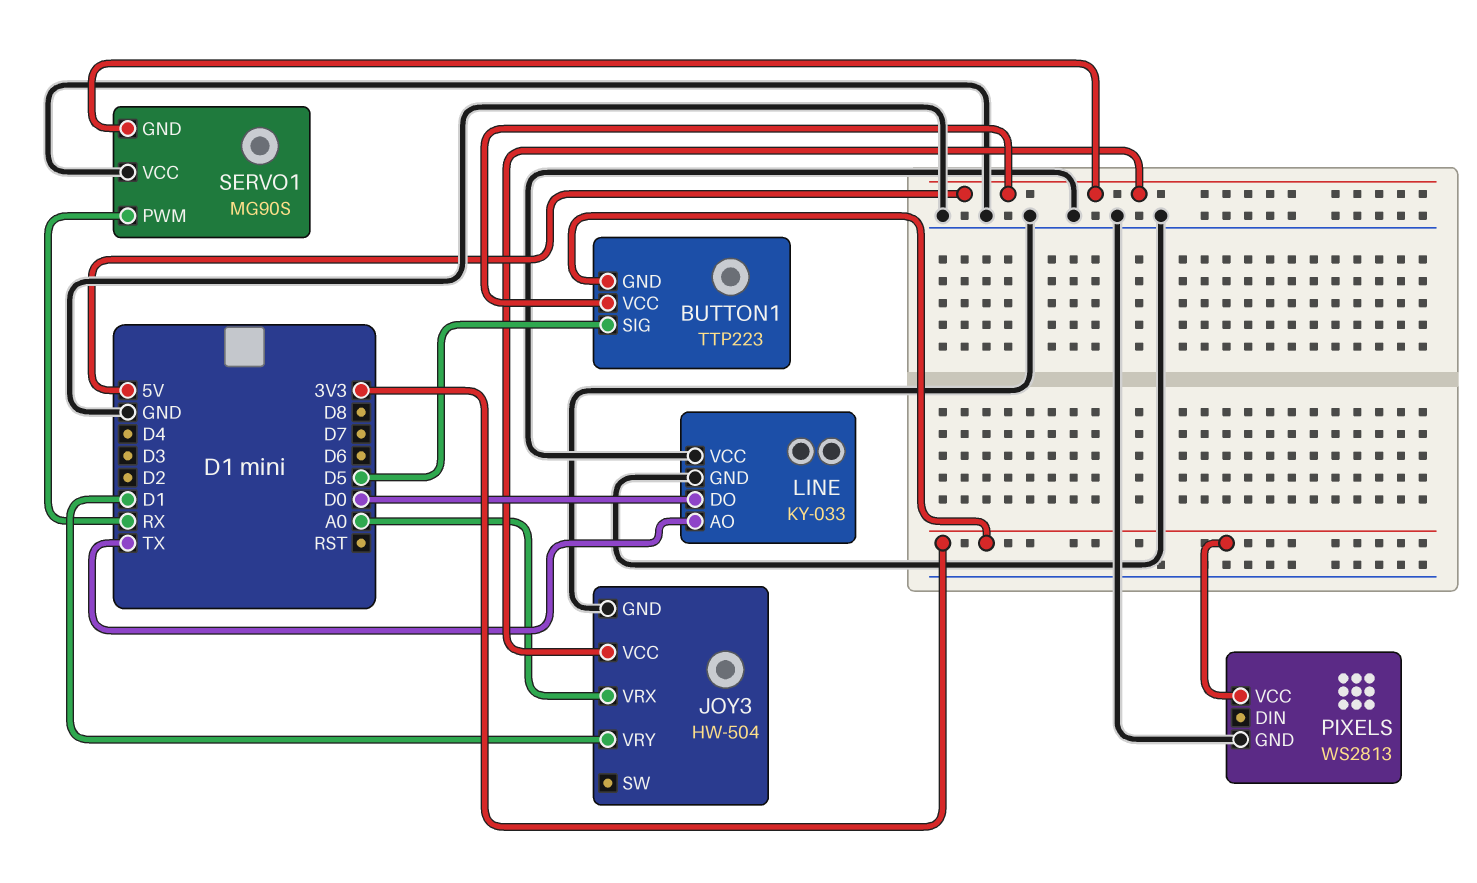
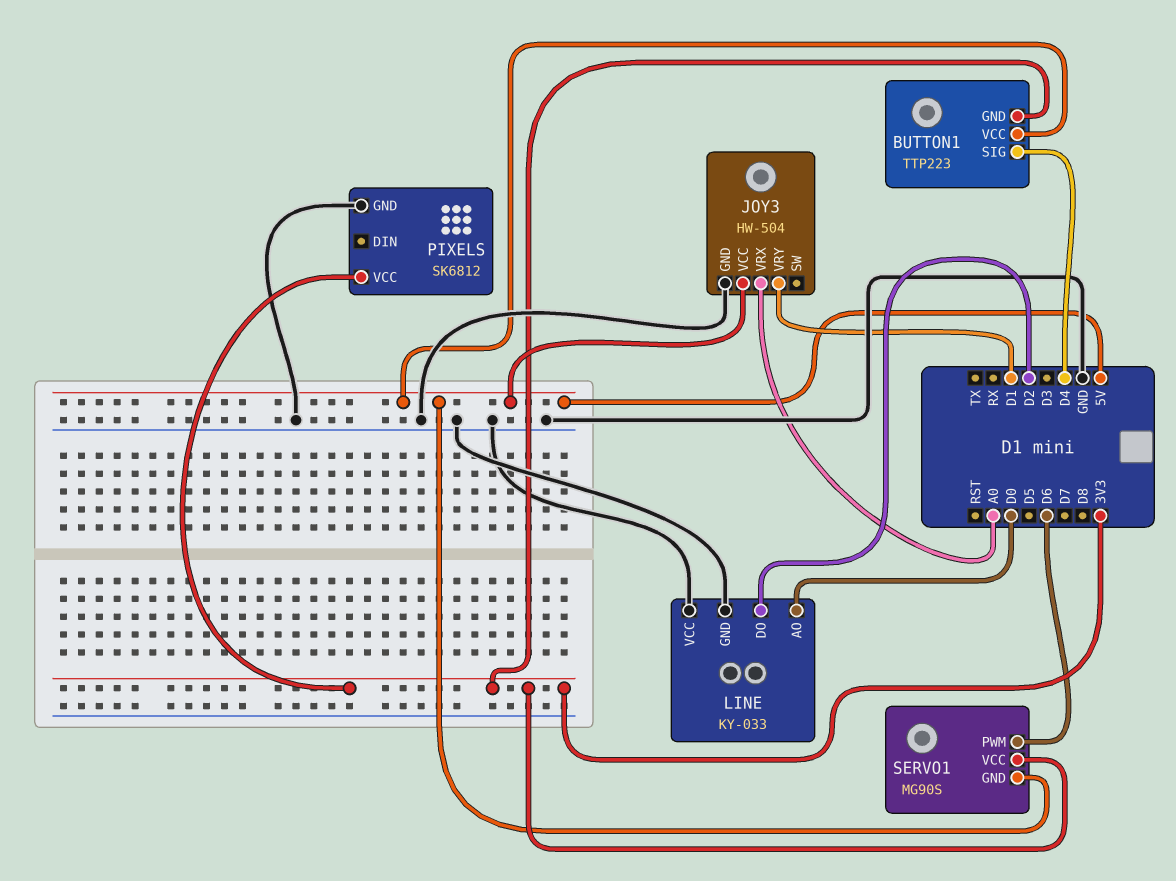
BUTTON1 pin SIG: D5 -> D4
LINE pin AO: TX -> D0
LINE pin DO: D0 -> D2
PIXELS: WS2813 -> SK6812
SERVO1 pin PWM: RX -> D6
SERVO1 pin VCC: GND -> 3V3

